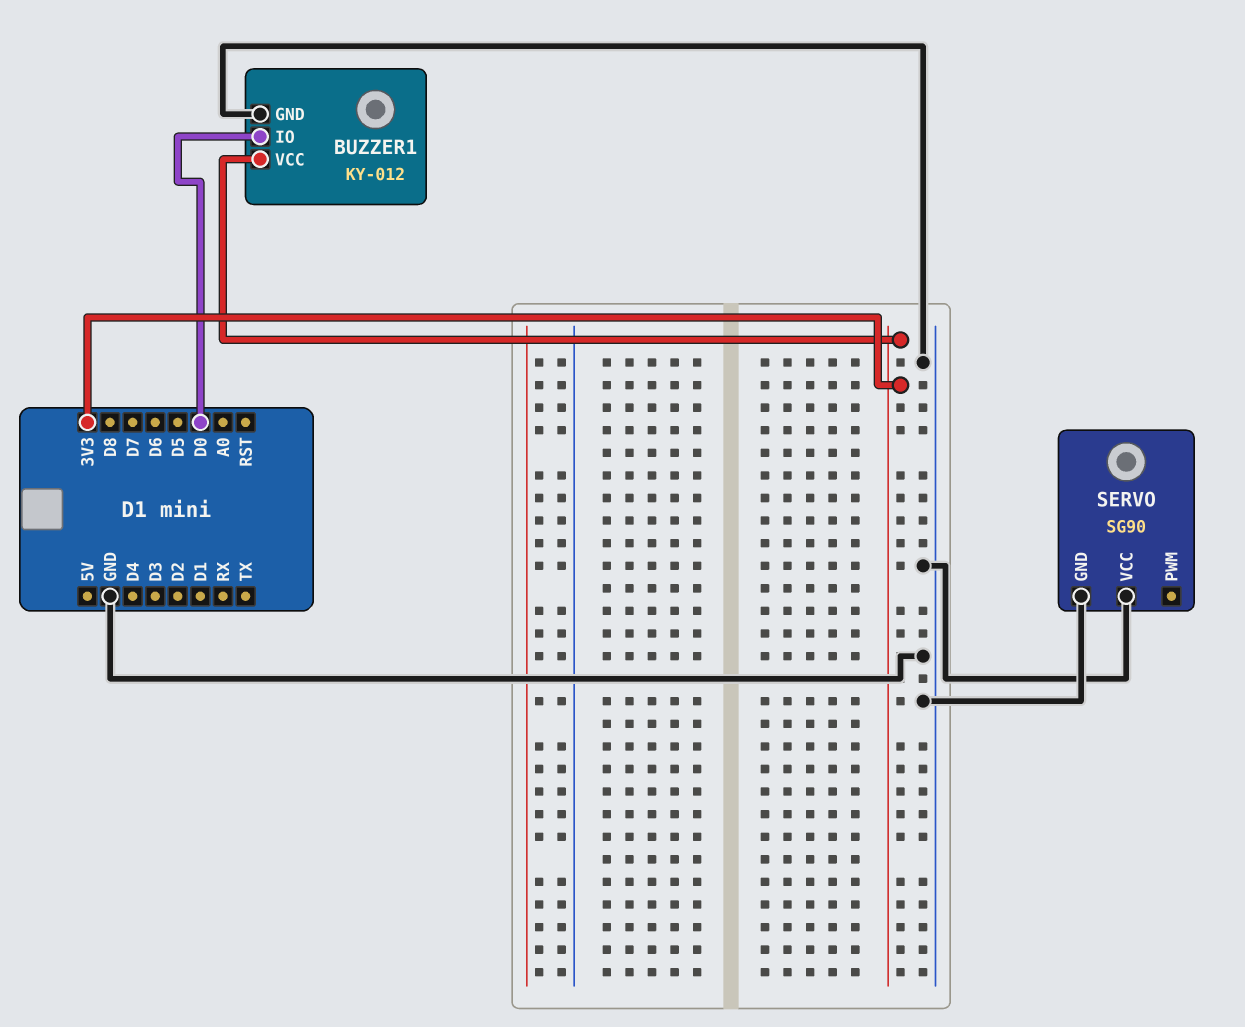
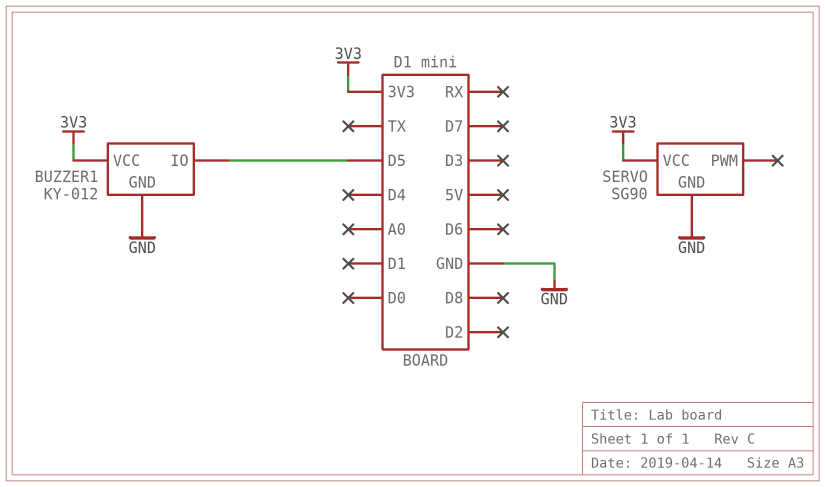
BUZZER1 pin IO: D0 -> D5
SERVO pin VCC: GND -> 3V3

